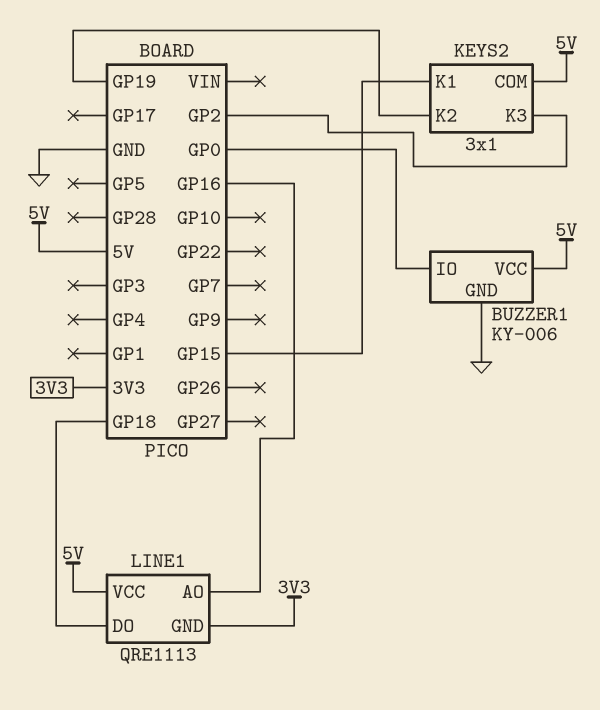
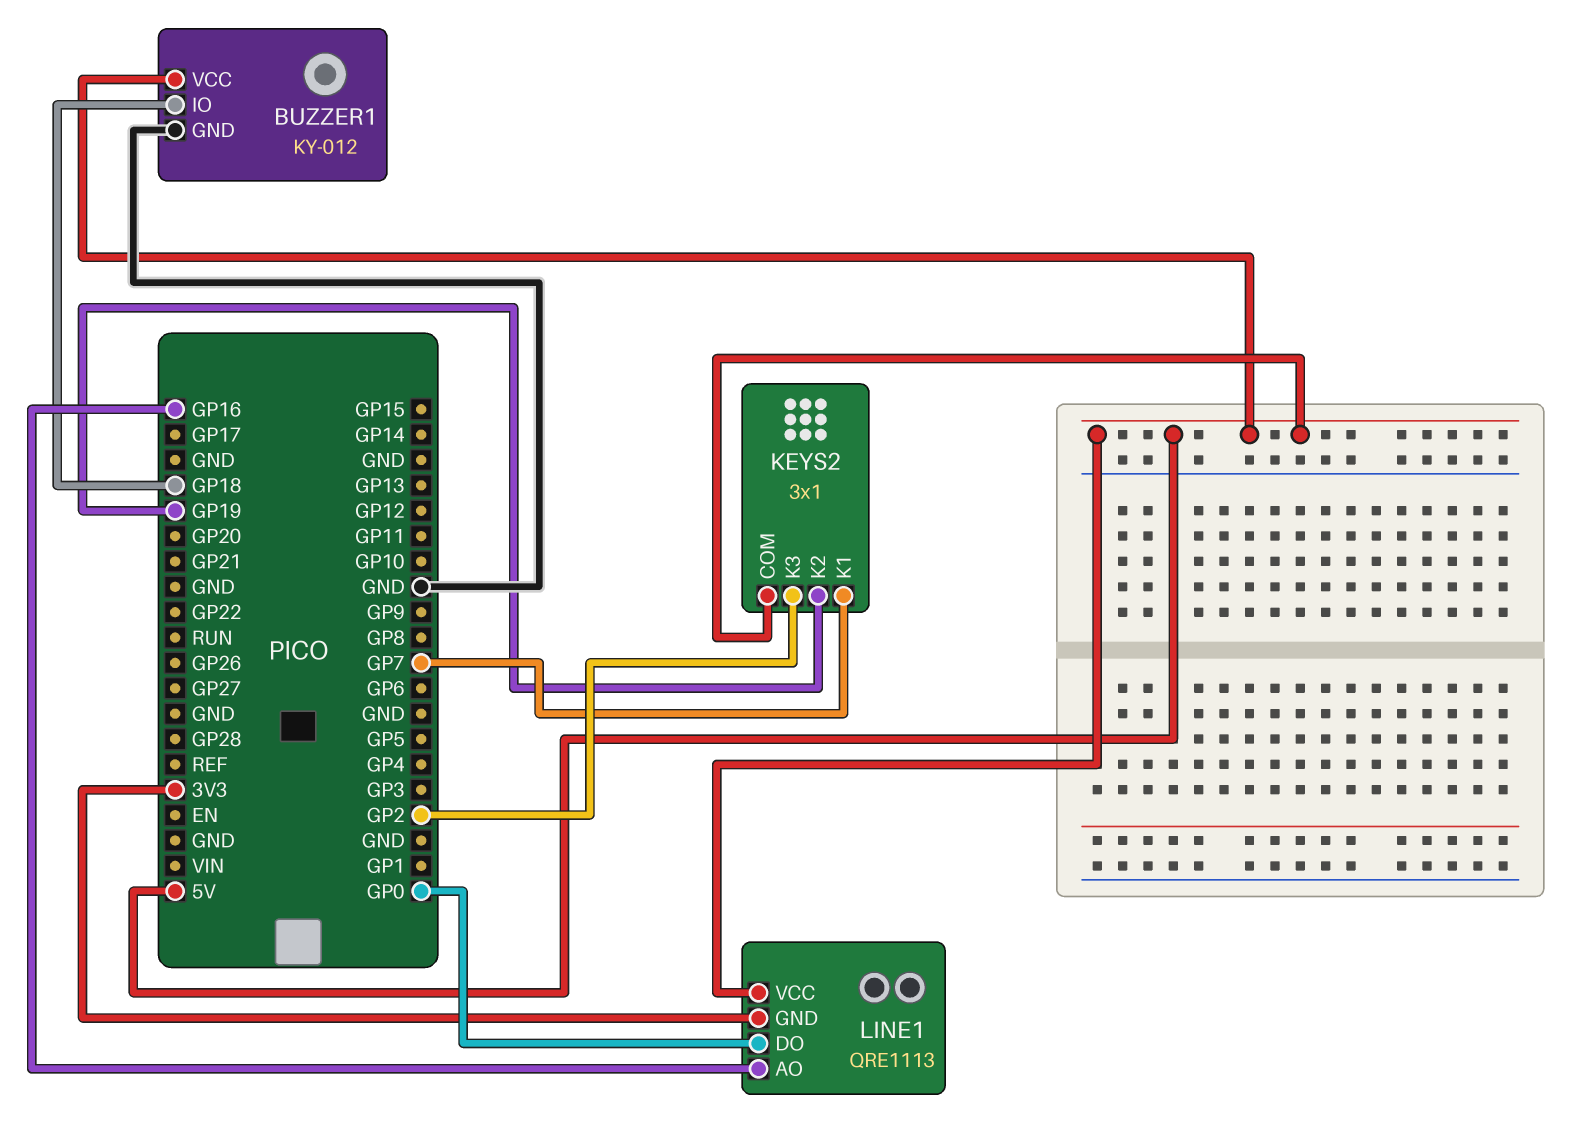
BUZZER1: KY-006 -> KY-012
BUZZER1 pin IO: GP0 -> GP18
KEYS2 pin K1: GP15 -> GP7
LINE1 pin DO: GP18 -> GP0

